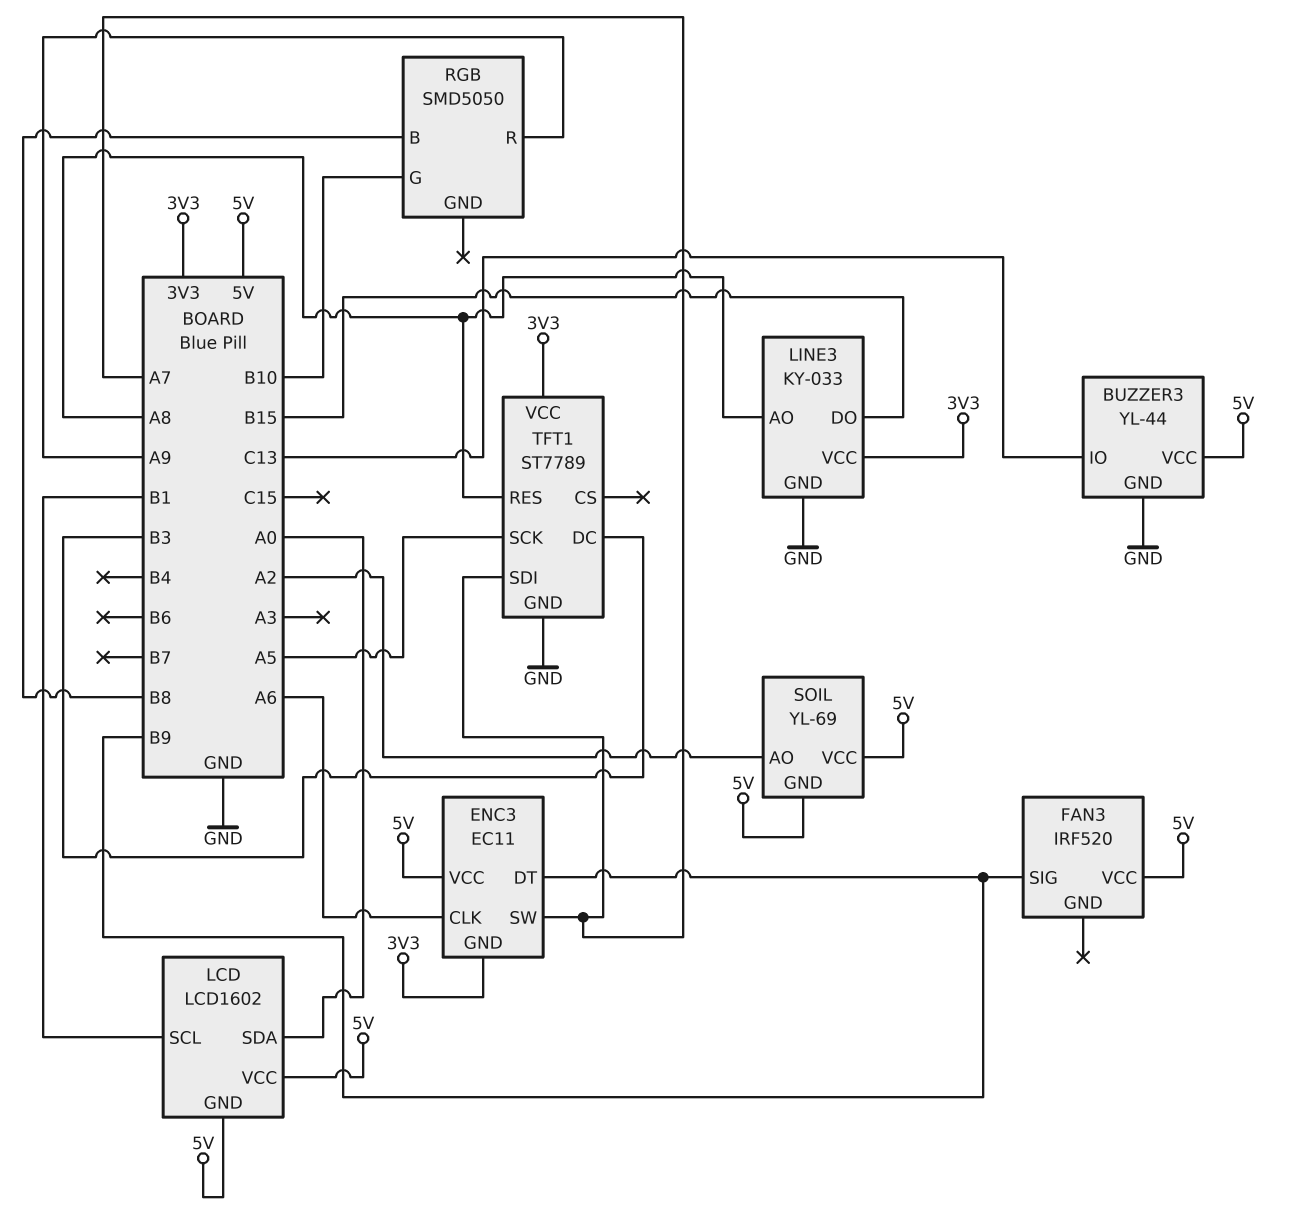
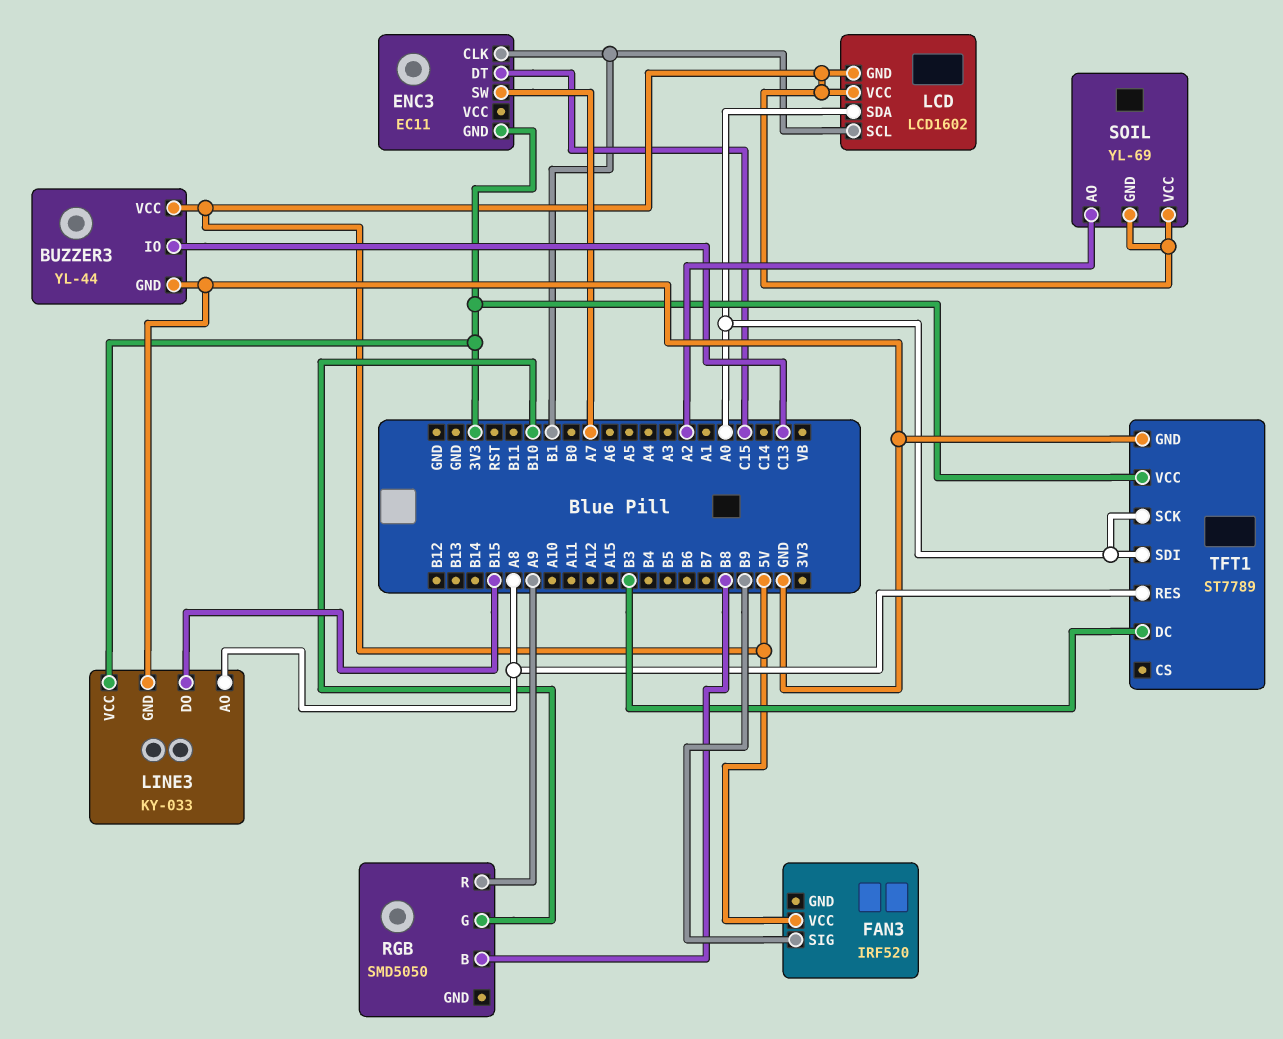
ENC3 pin CLK: A6 -> B1
ENC3 pin DT: B9 -> C15
ENC3 pin VCC: 5V -> none
TFT1 pin SCK: A5 -> A0
TFT1 pin SDI: A7 -> A0

